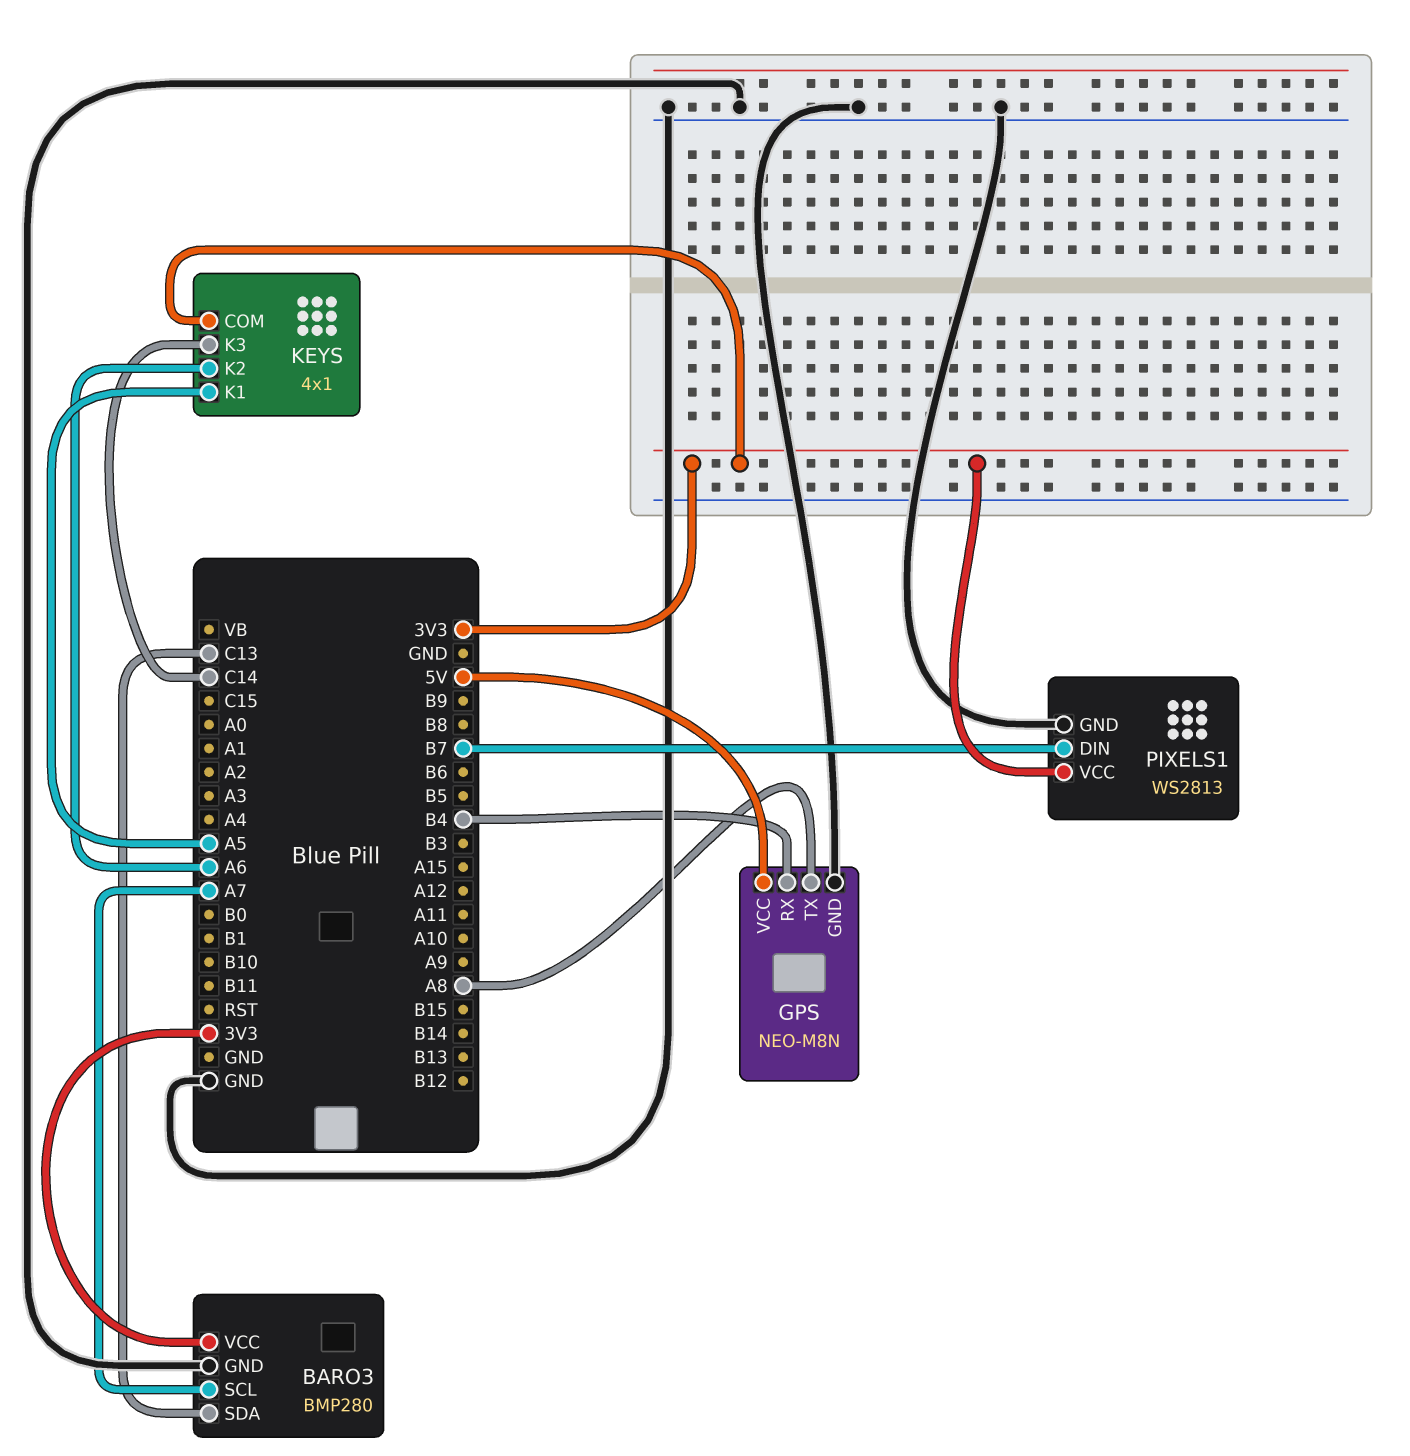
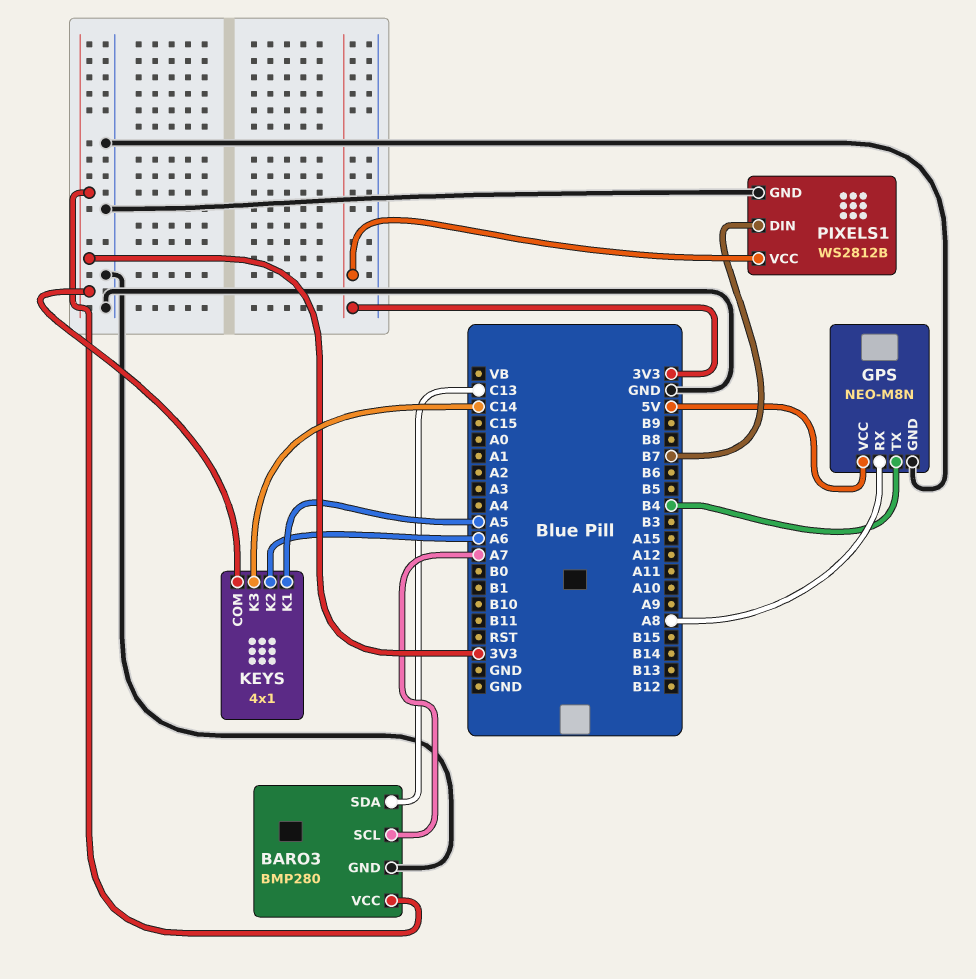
GPS pin RX: B4 -> A8
GPS pin TX: A8 -> B4
PIXELS1: WS2813 -> WS2812B

